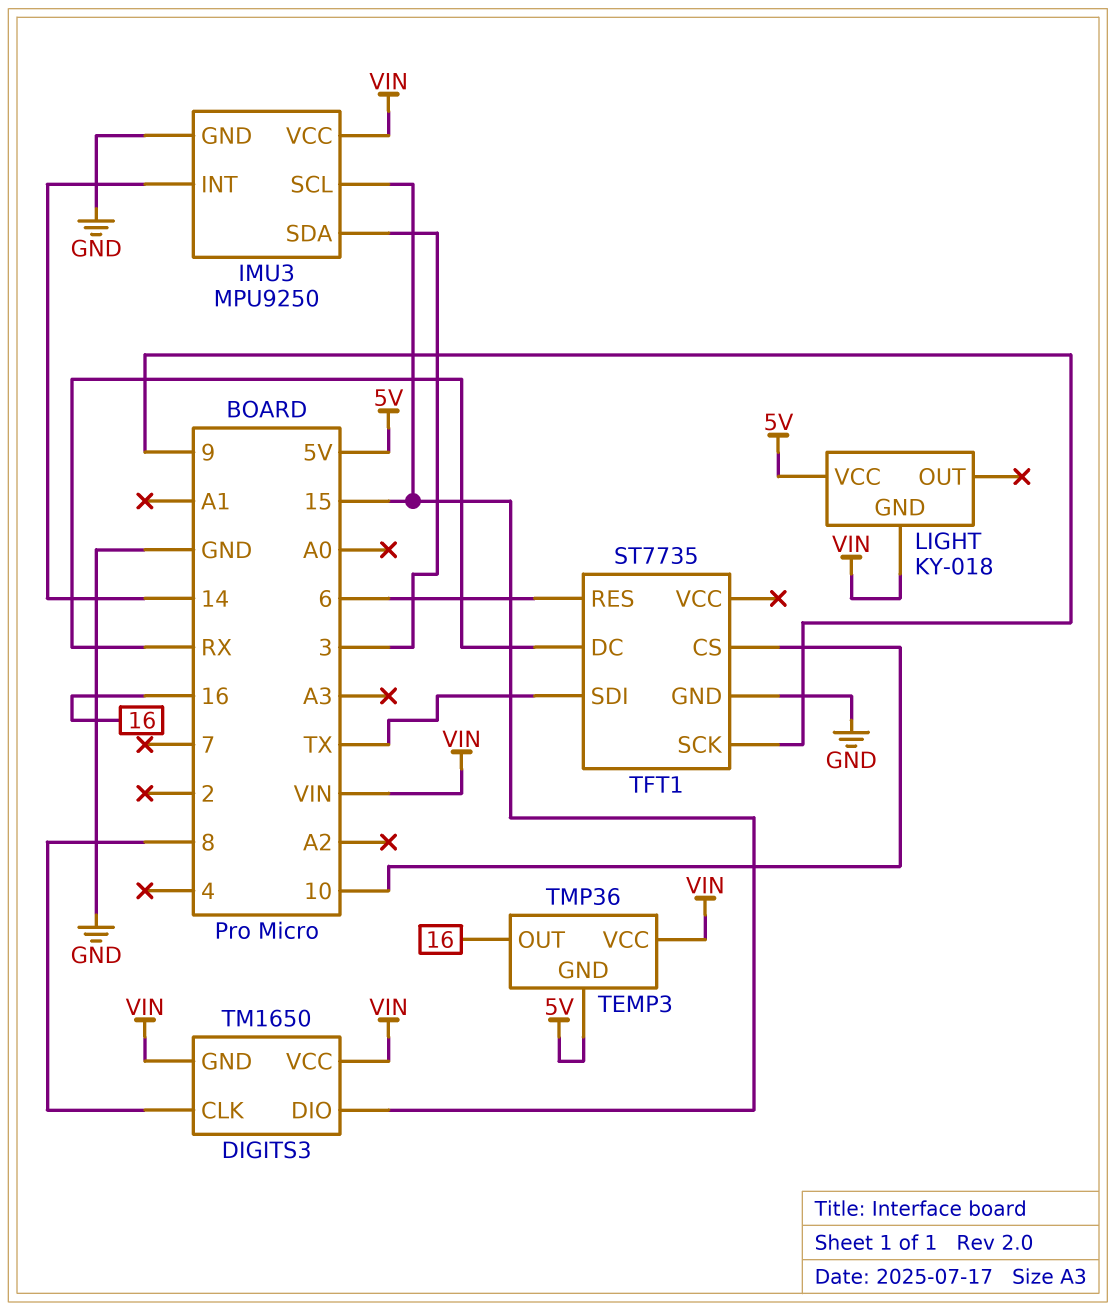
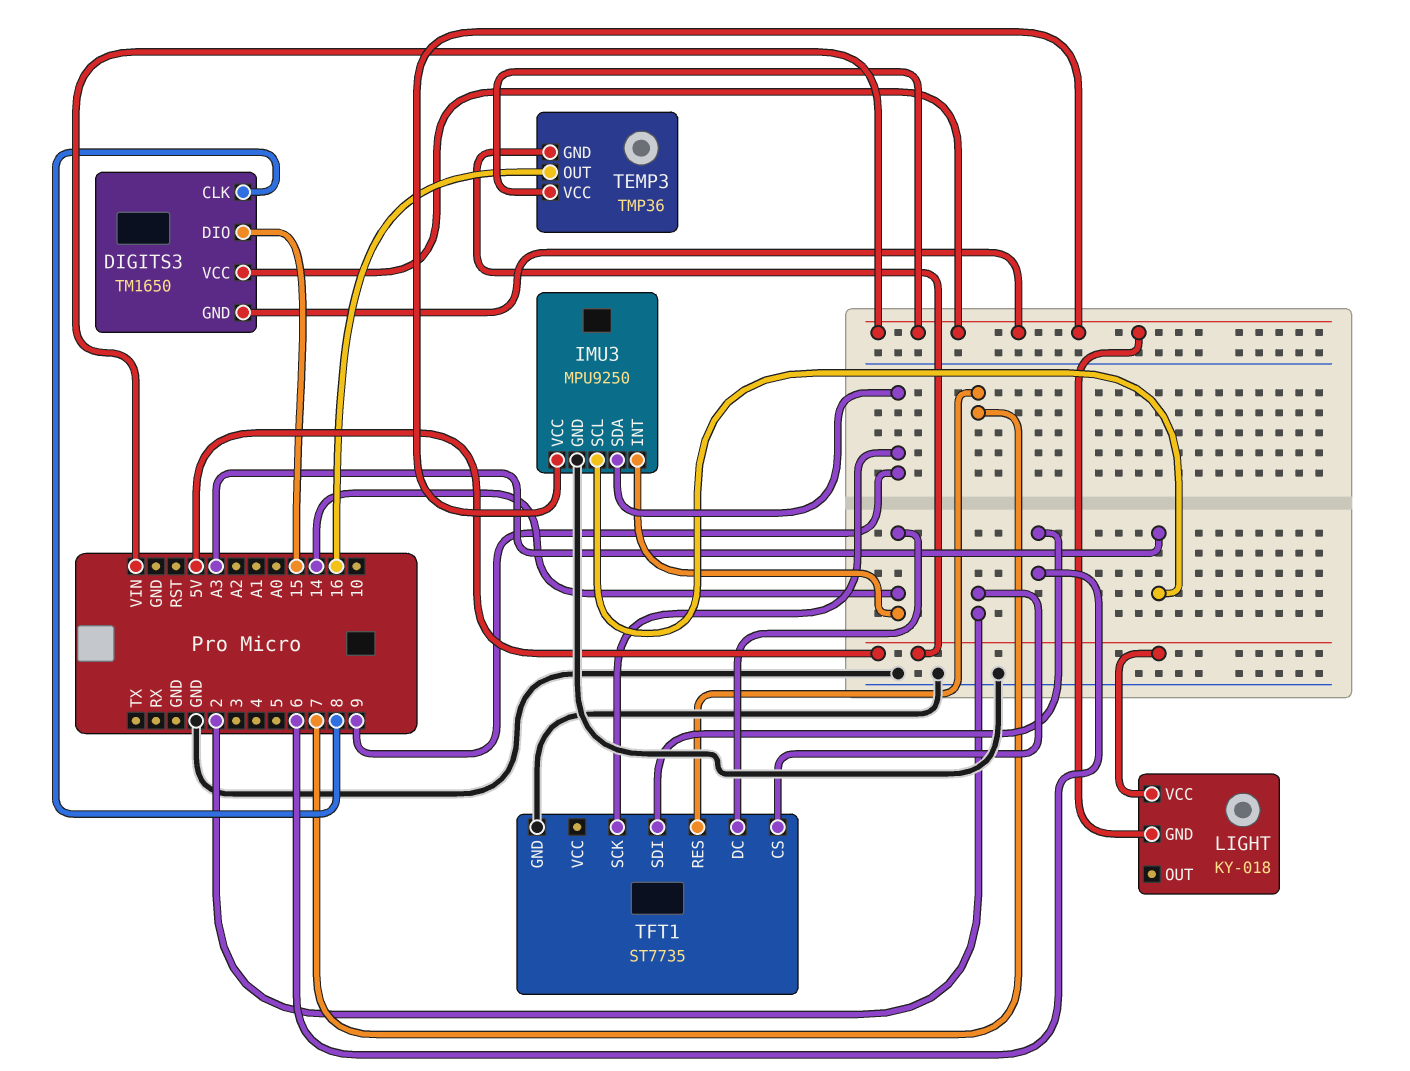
IMU3 pin SCL: 15 -> A3
IMU3 pin SDA: 3 -> 9
TFT1 pin CS: 10 -> 2
TFT1 pin DC: RX -> 14
TFT1 pin RES: 6 -> 7
TFT1 pin SDI: TX -> 6

